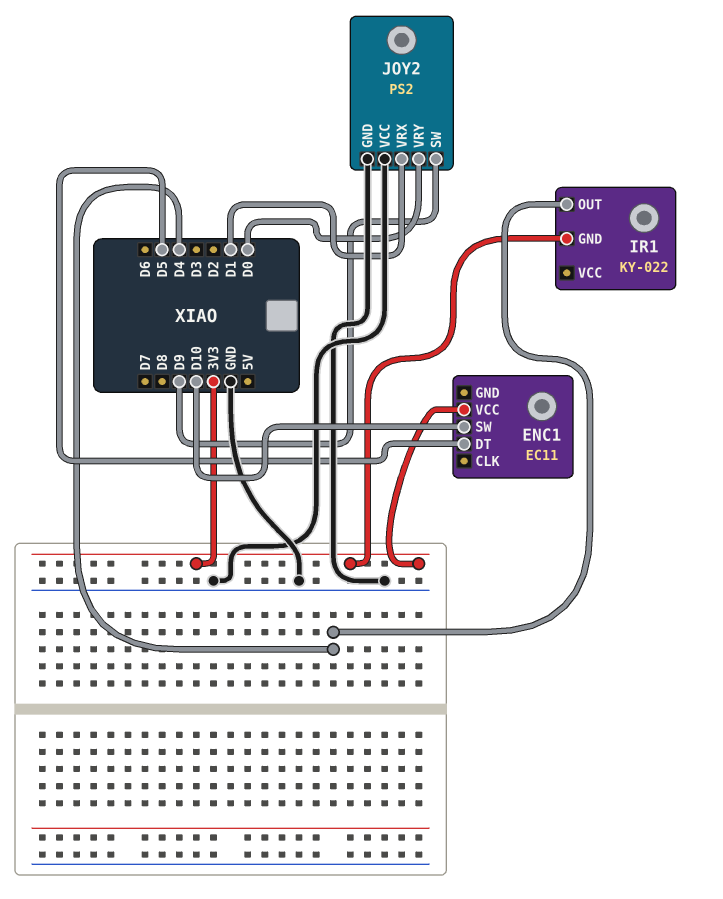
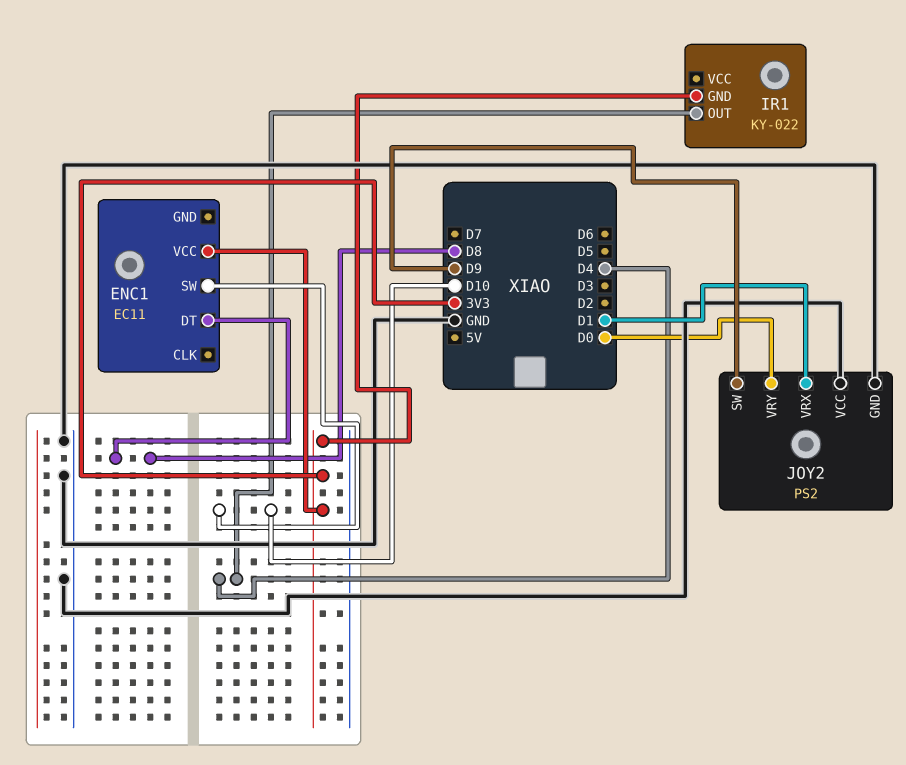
ENC1 pin DT: D5 -> D8

